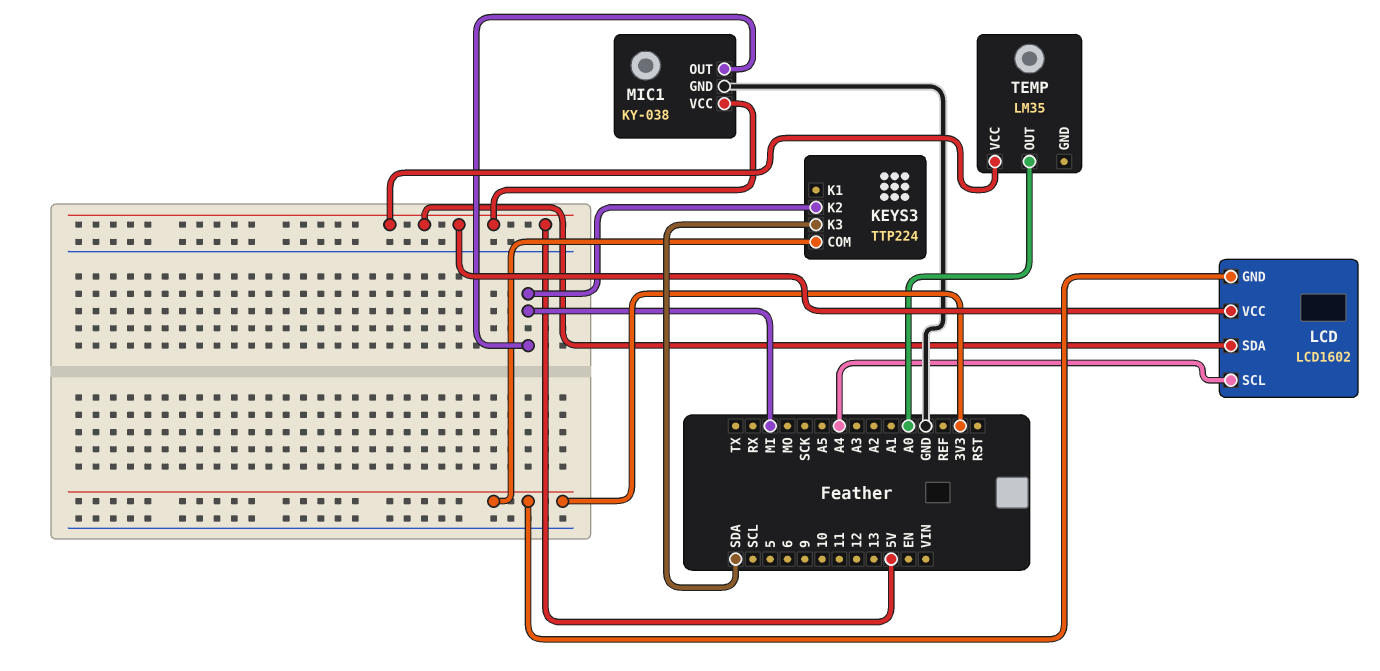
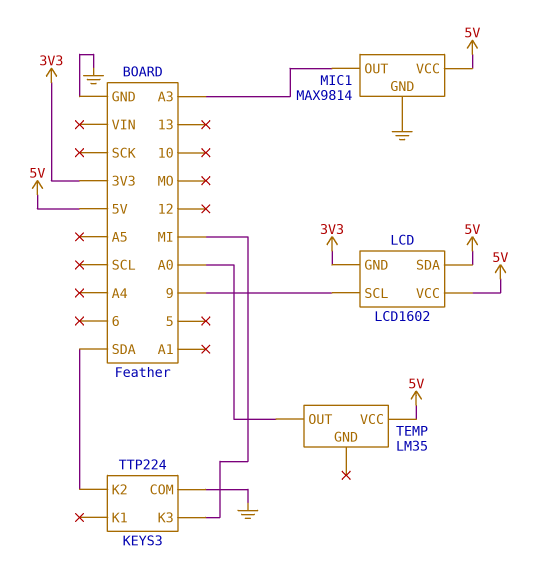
KEYS3 pin COM: 3V3 -> GND
KEYS3 pin K2: MI -> SDA
KEYS3 pin K3: SDA -> MI
LCD pin SCL: A4 -> 9
MIC1: KY-038 -> MAX9814
MIC1 pin OUT: MI -> A3

